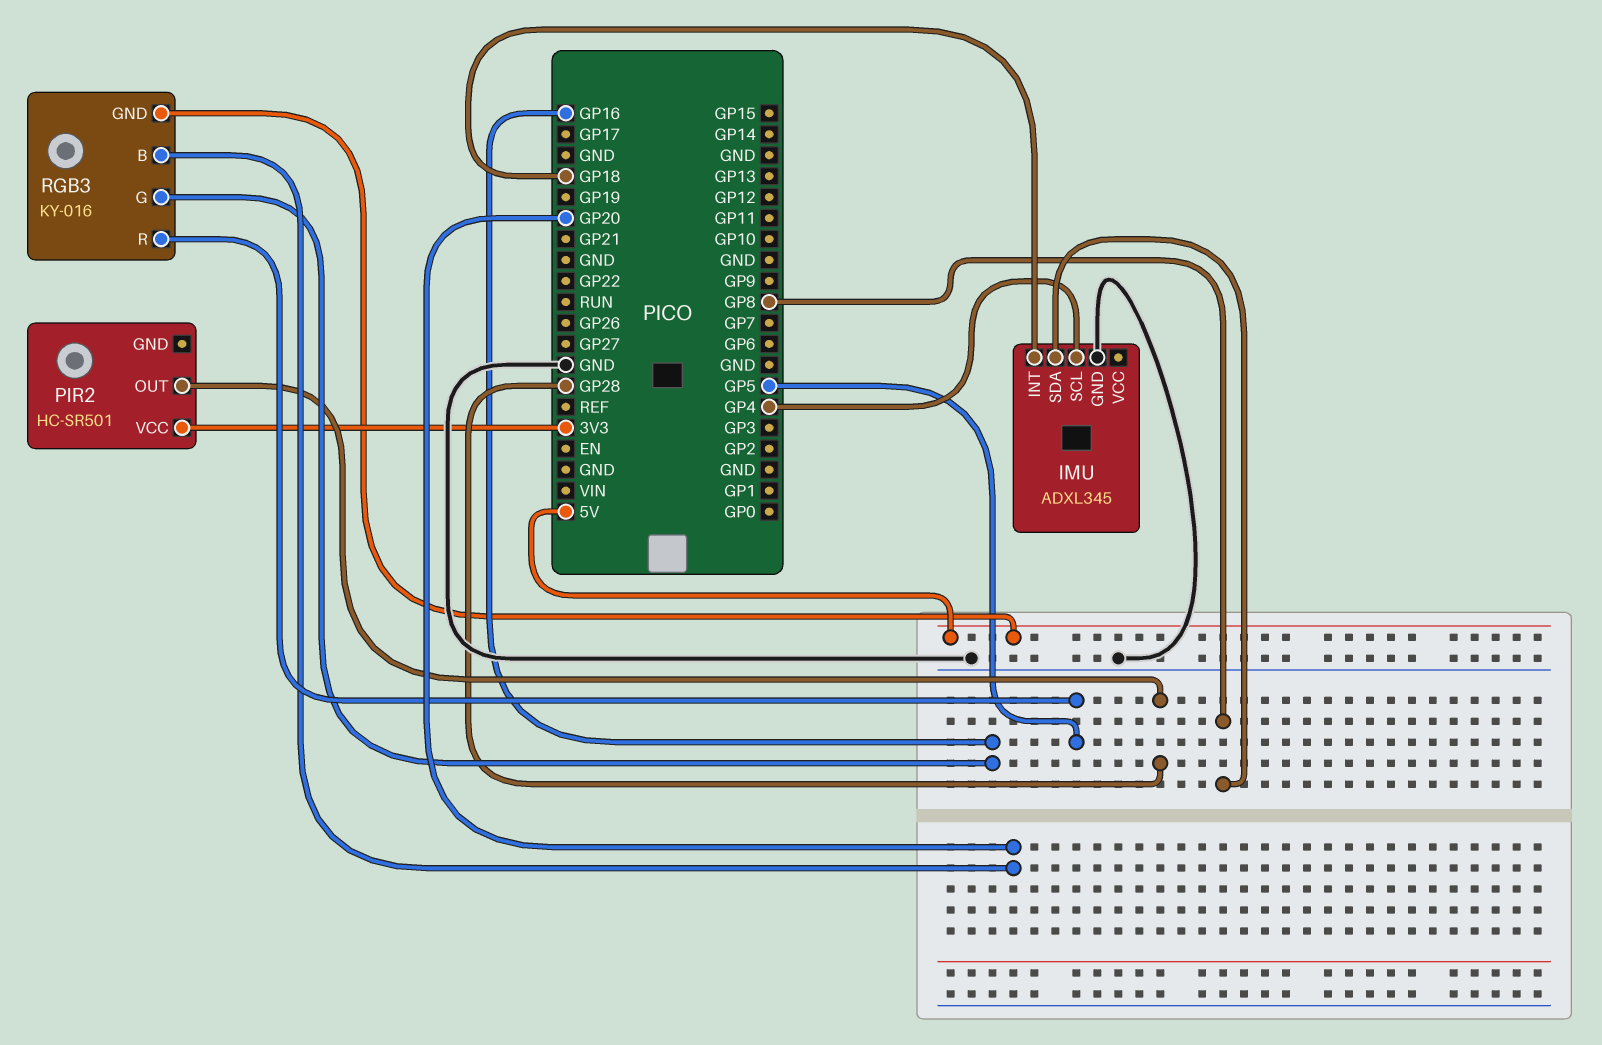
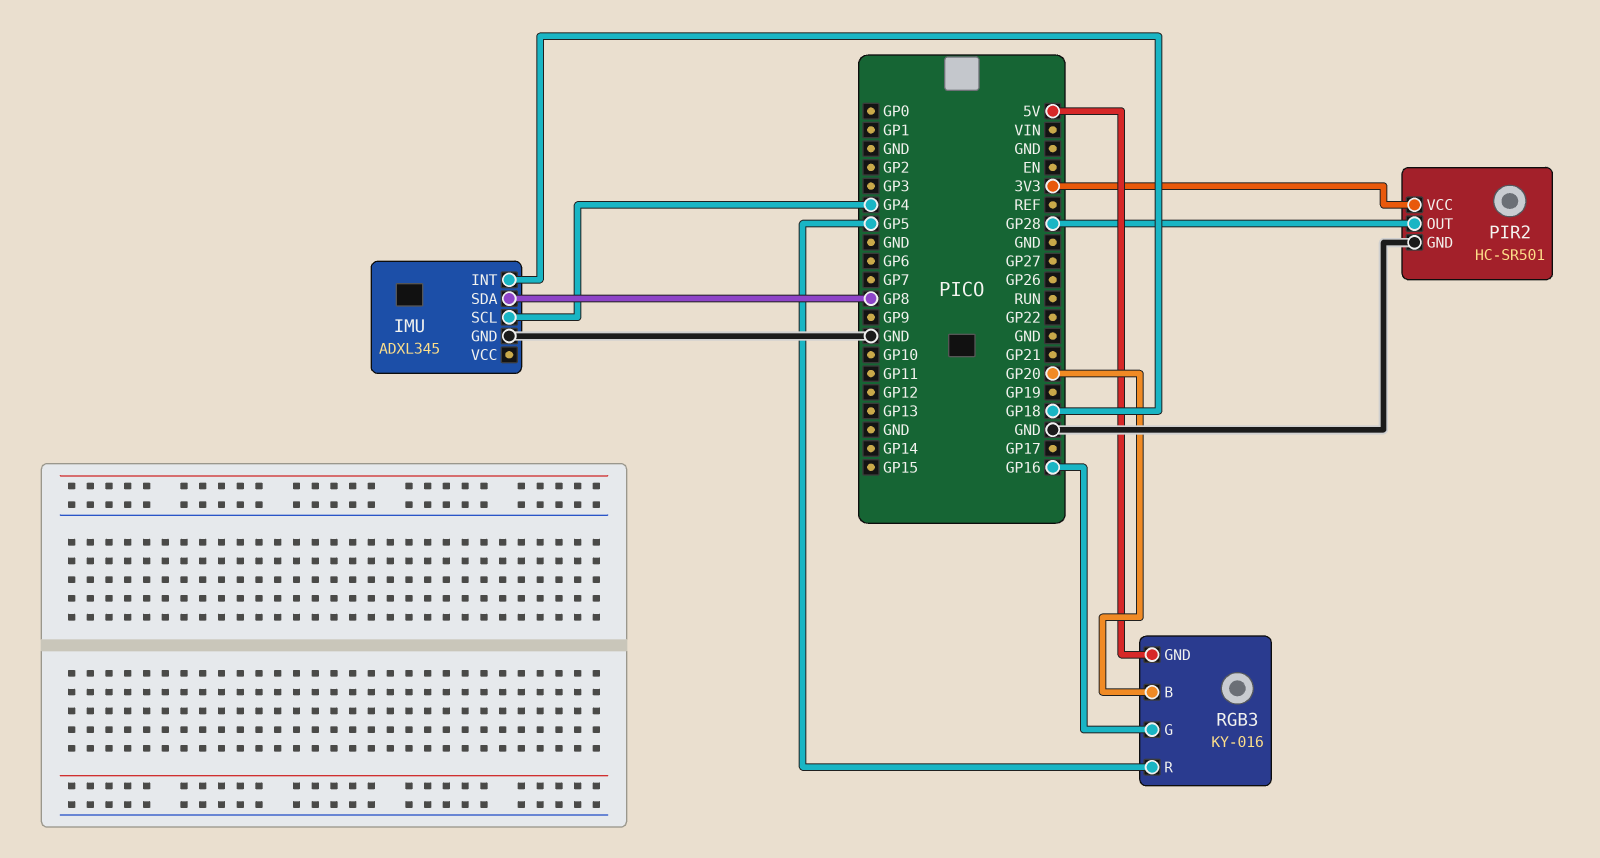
PIR2 pin GND: none -> GND

